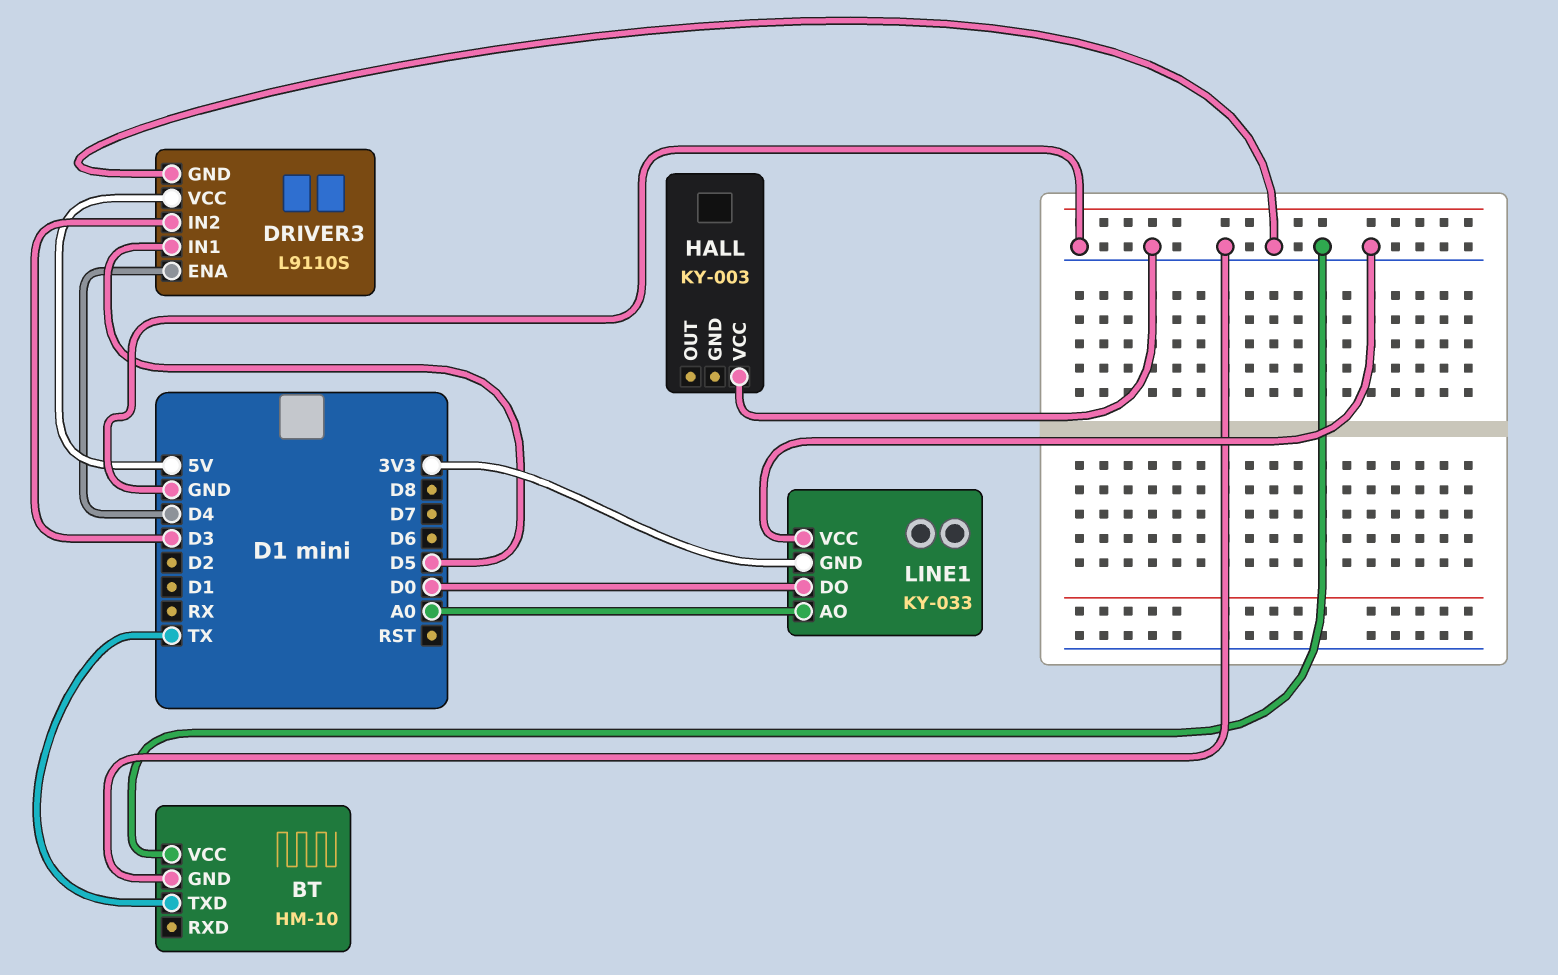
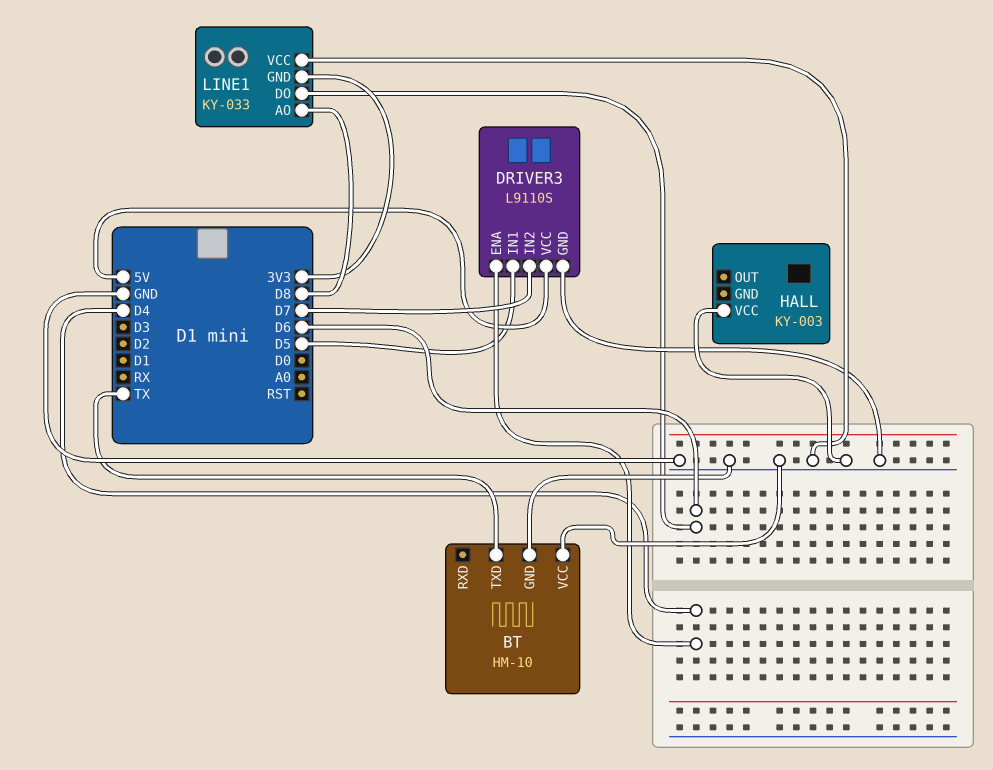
DRIVER3 pin IN2: D3 -> D7
LINE1 pin AO: A0 -> D8
LINE1 pin DO: D0 -> D6

